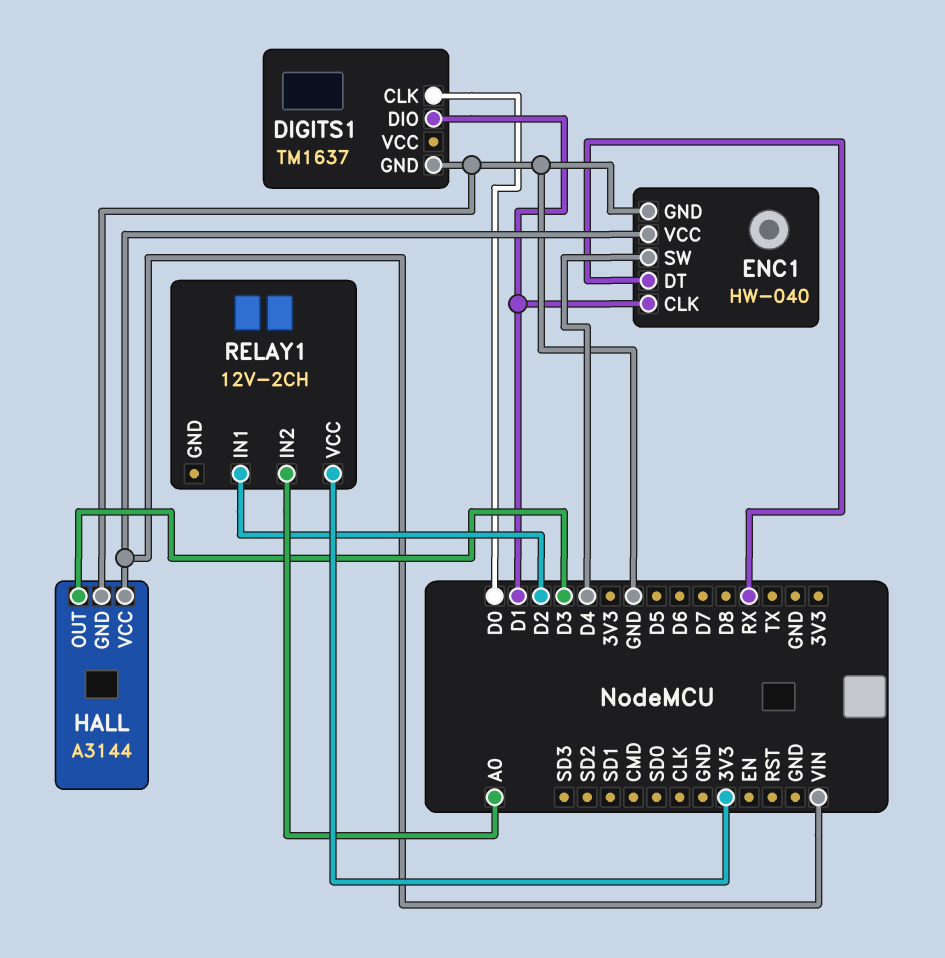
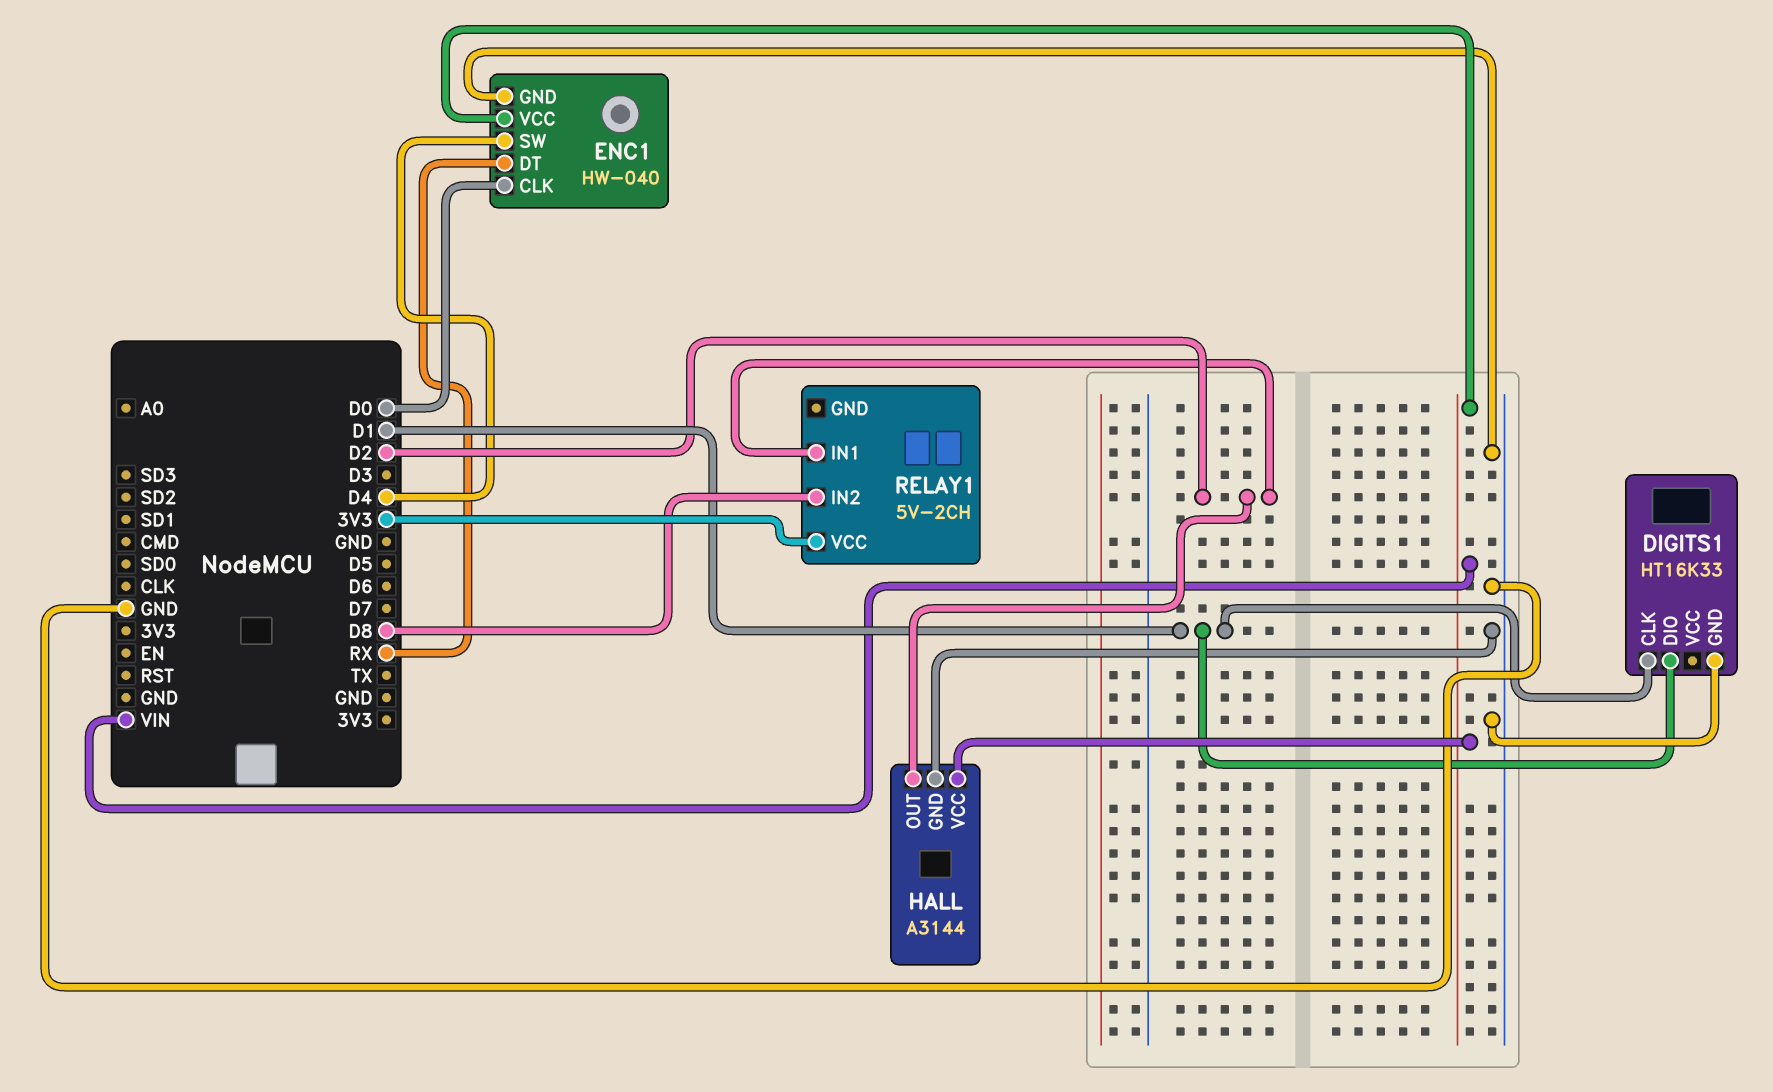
DIGITS1: TM1637 -> HT16K33
DIGITS1 pin CLK: D0 -> D1
ENC1 pin CLK: D1 -> D0
HALL pin OUT: D3 -> D2
RELAY1: 12V-2CH -> 5V-2CH
RELAY1 pin IN2: A0 -> D8

